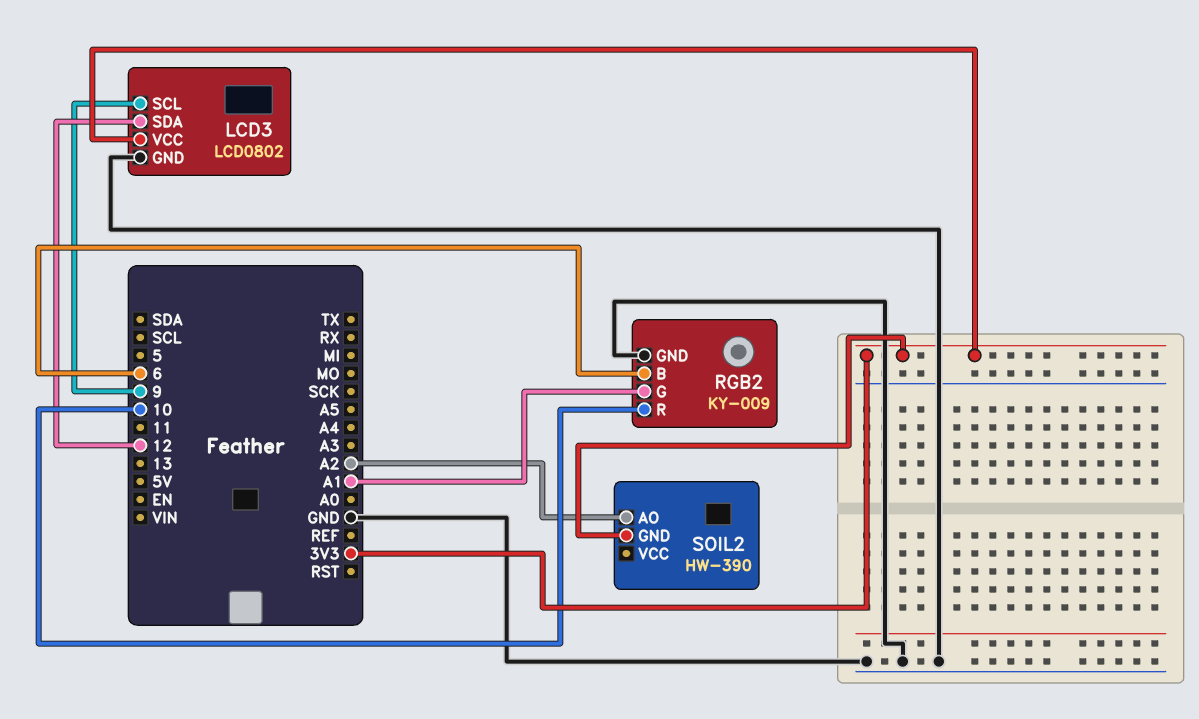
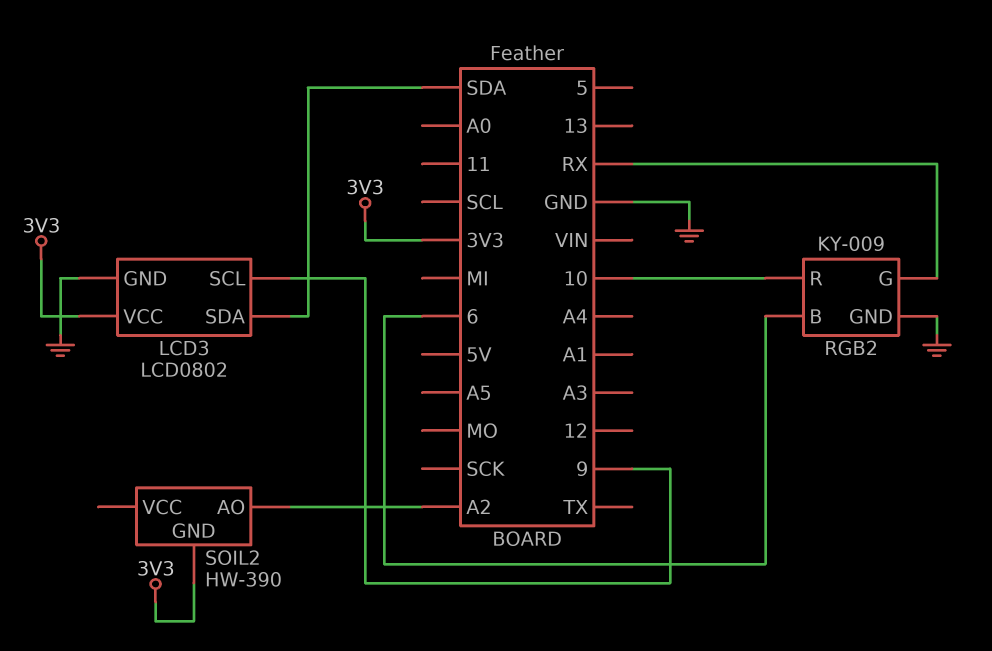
LCD3 pin SDA: 12 -> SDA
RGB2 pin G: A1 -> RX

